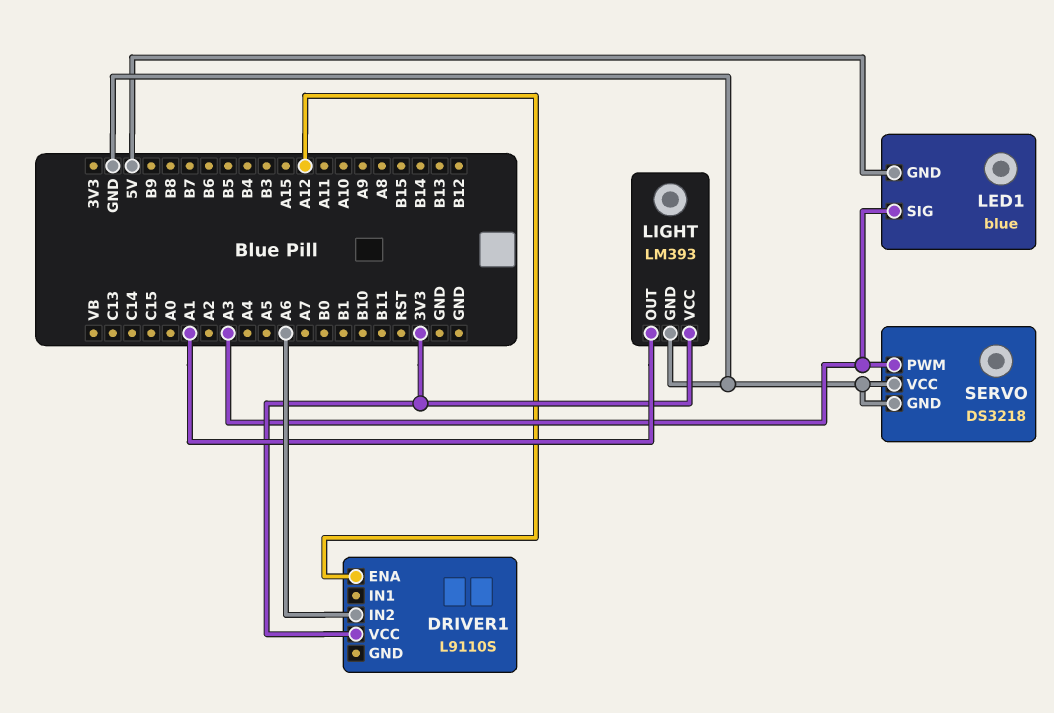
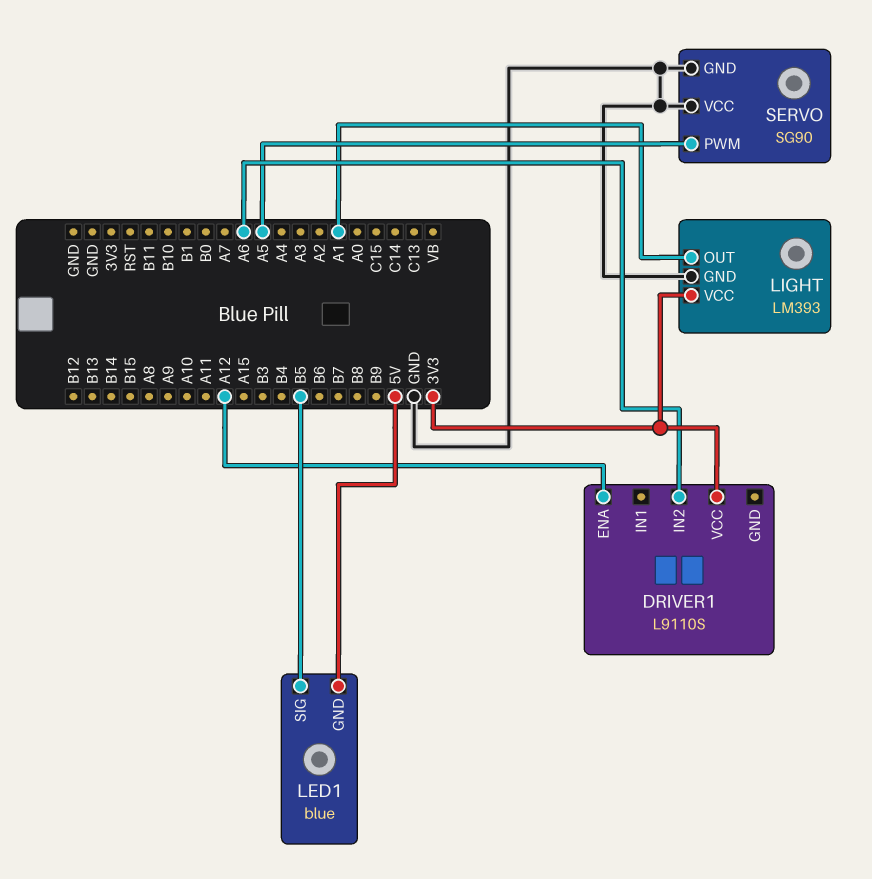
LED1 pin SIG: A3 -> B5
SERVO: DS3218 -> SG90
SERVO pin PWM: A3 -> A5

